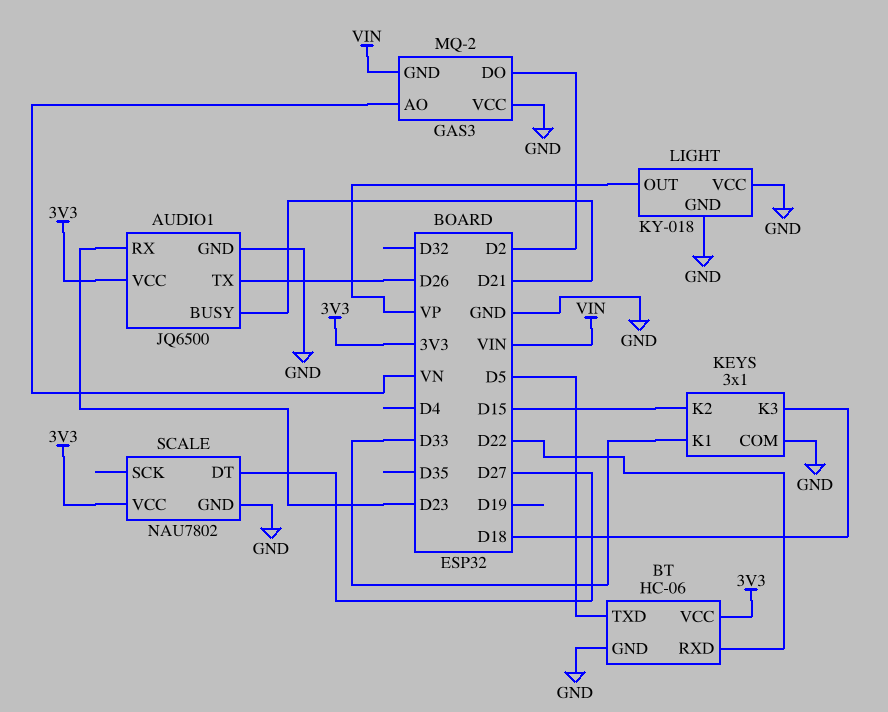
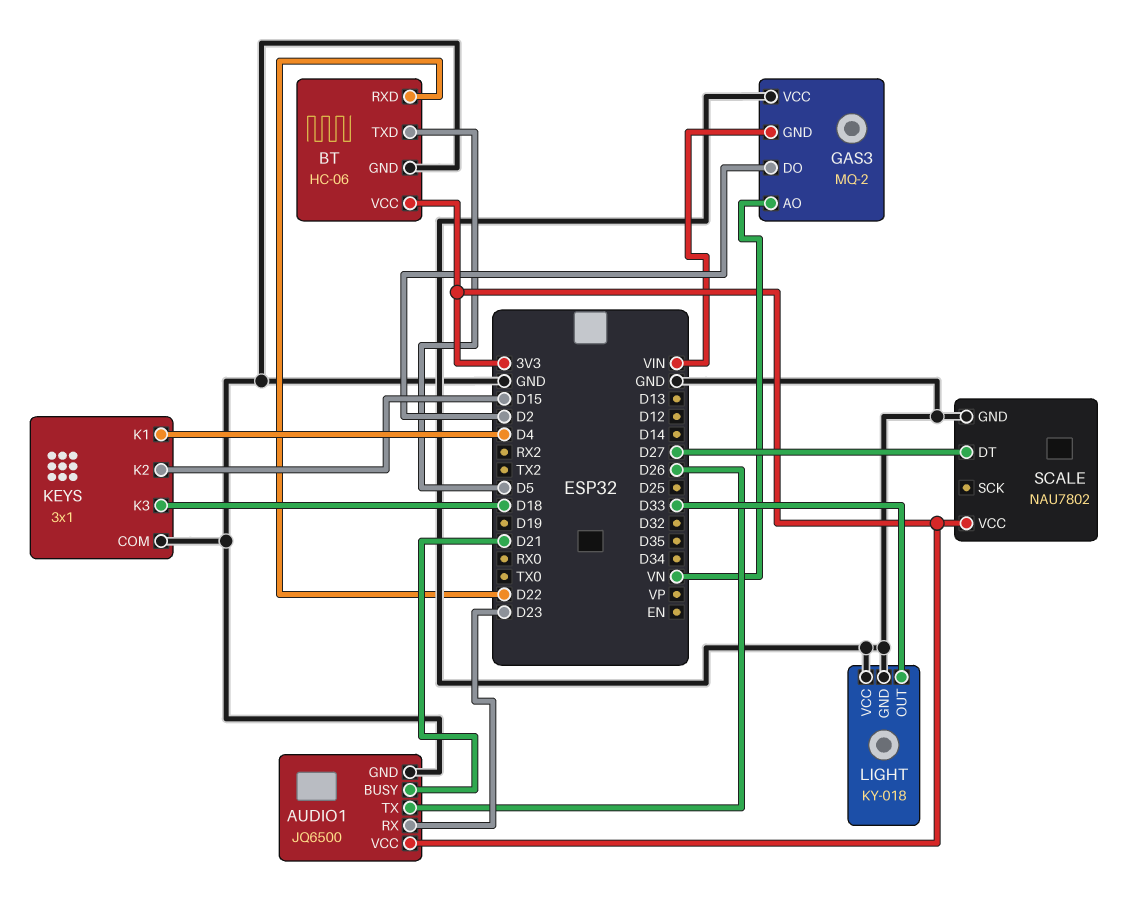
KEYS pin K1: D33 -> D4
LIGHT pin OUT: VP -> D33

